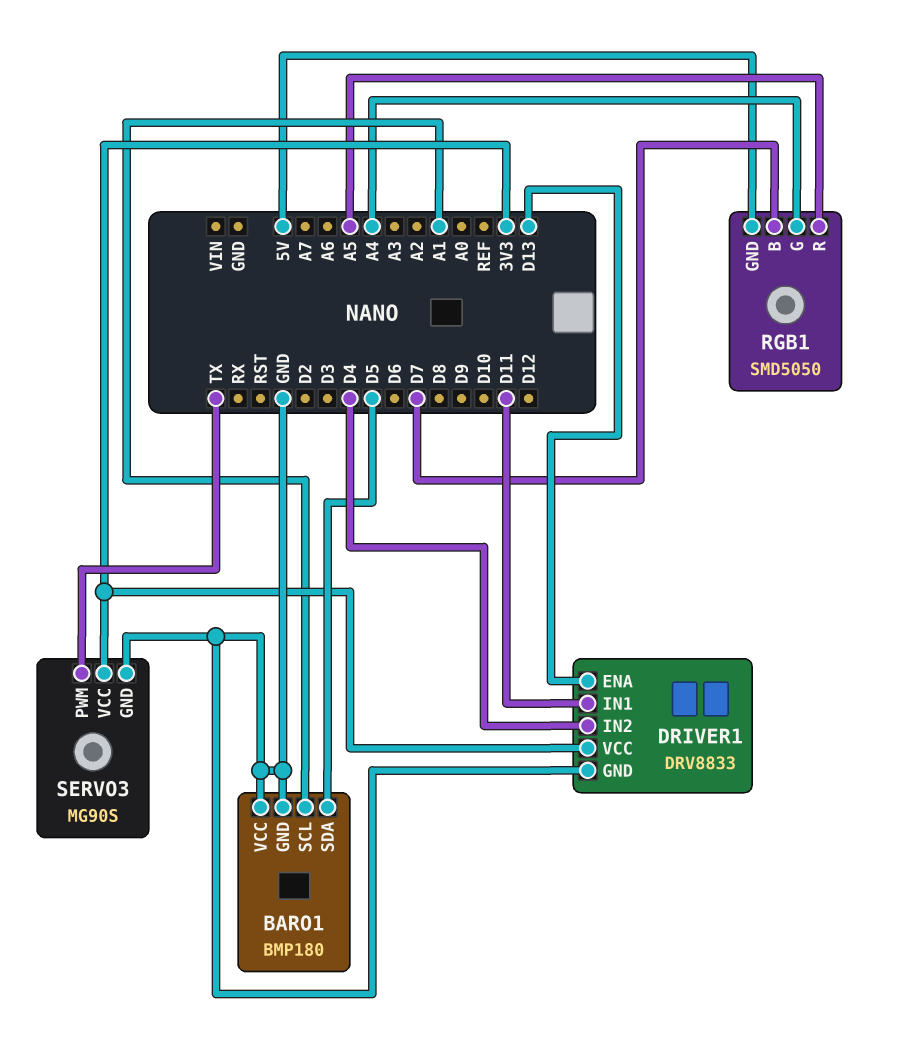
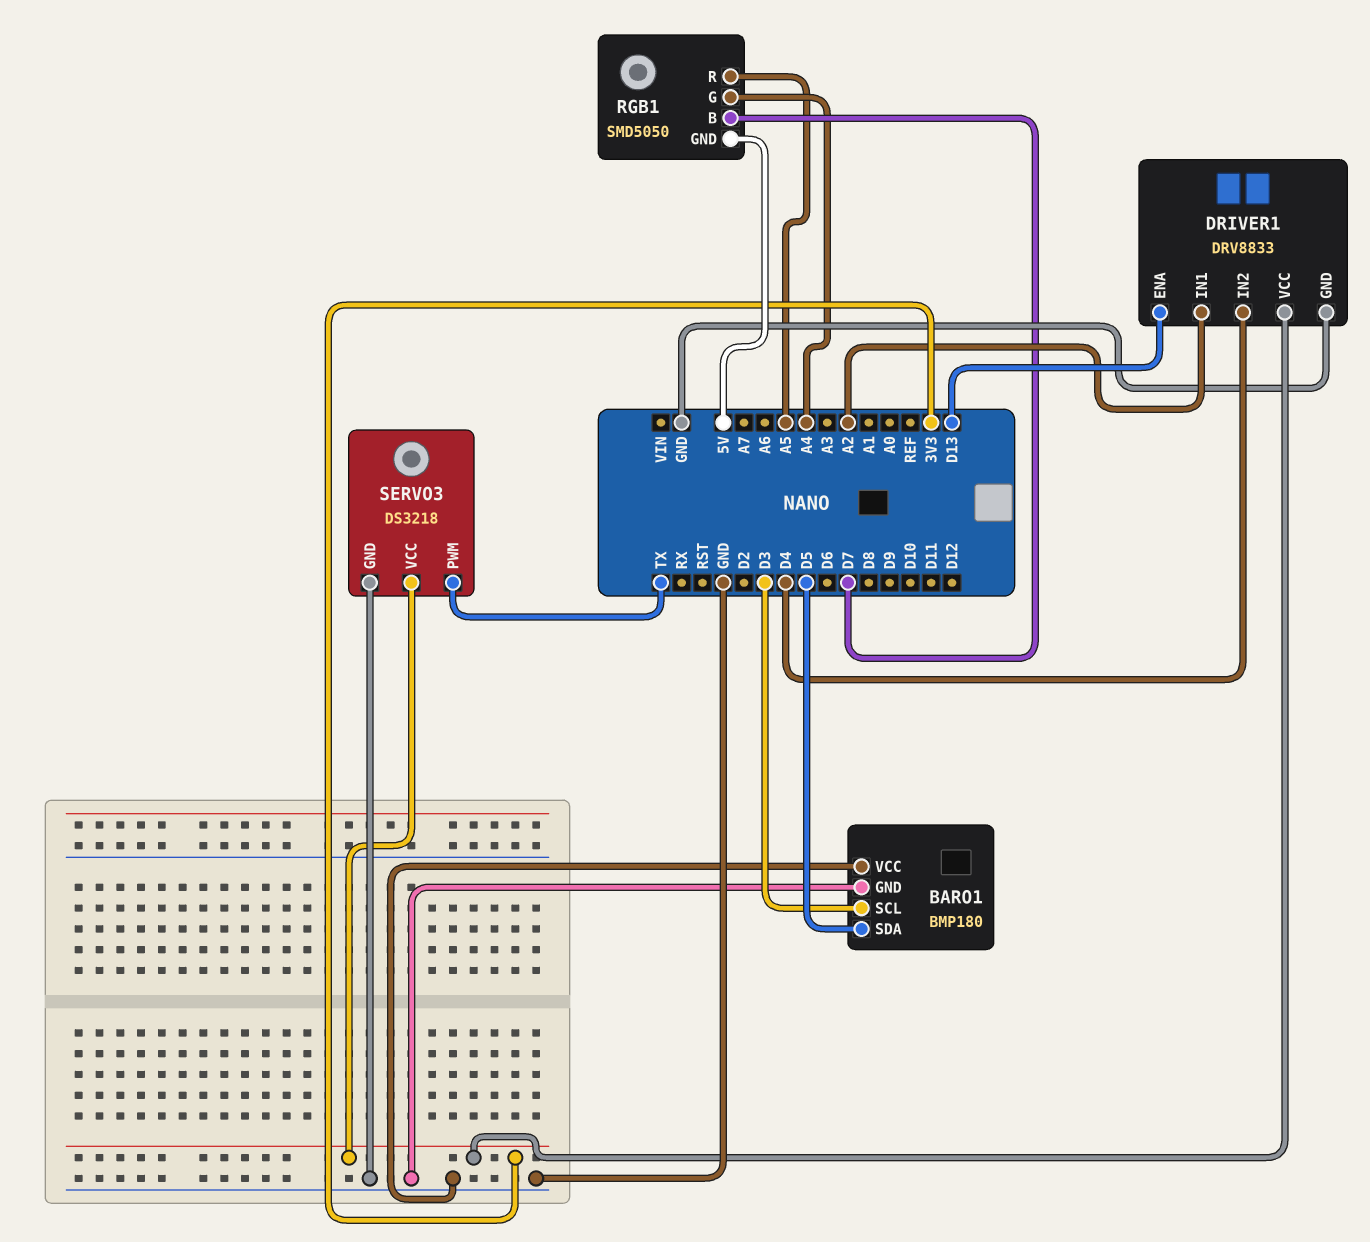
BARO1 pin SCL: A1 -> D3
DRIVER1 pin IN1: D11 -> A2
SERVO3: MG90S -> DS3218

